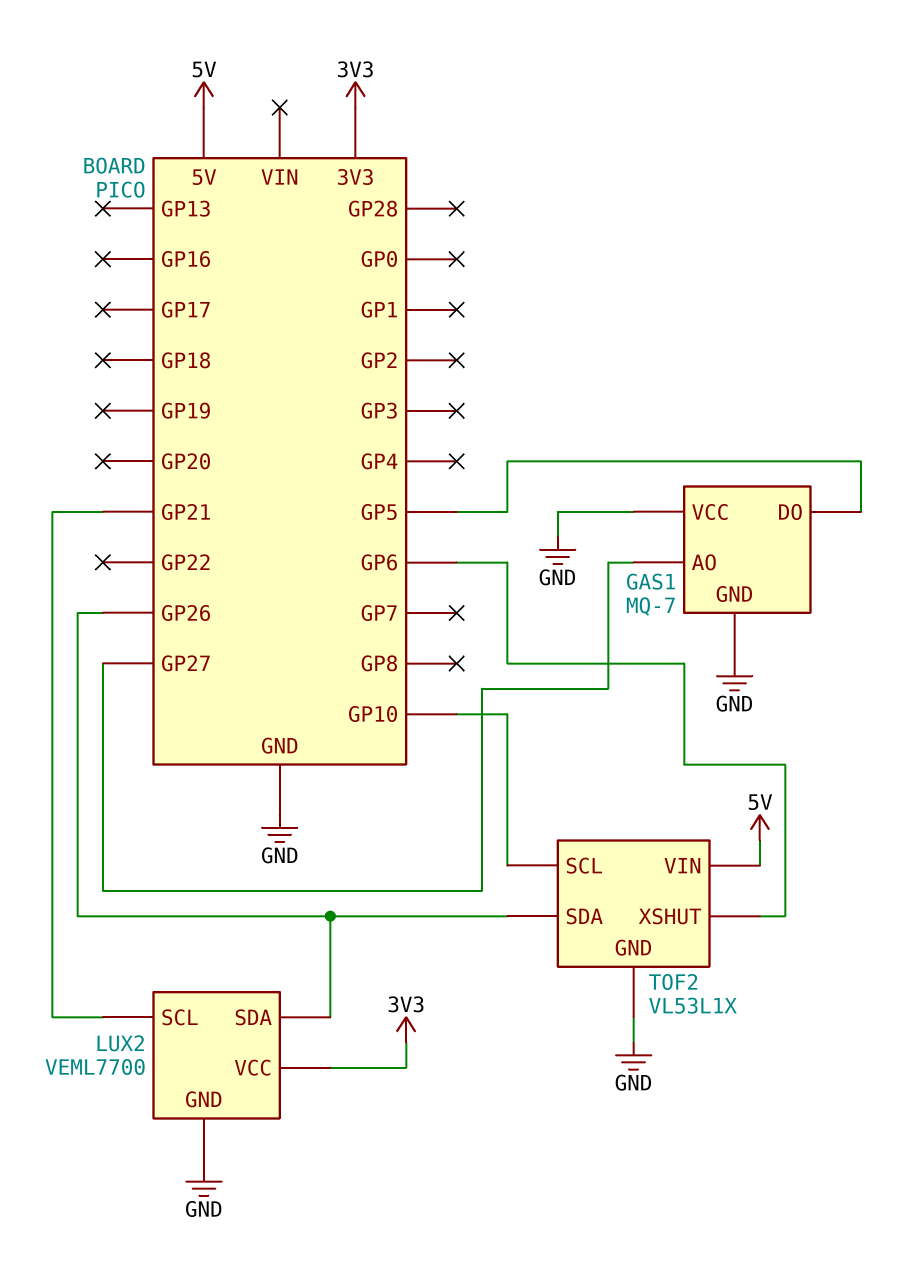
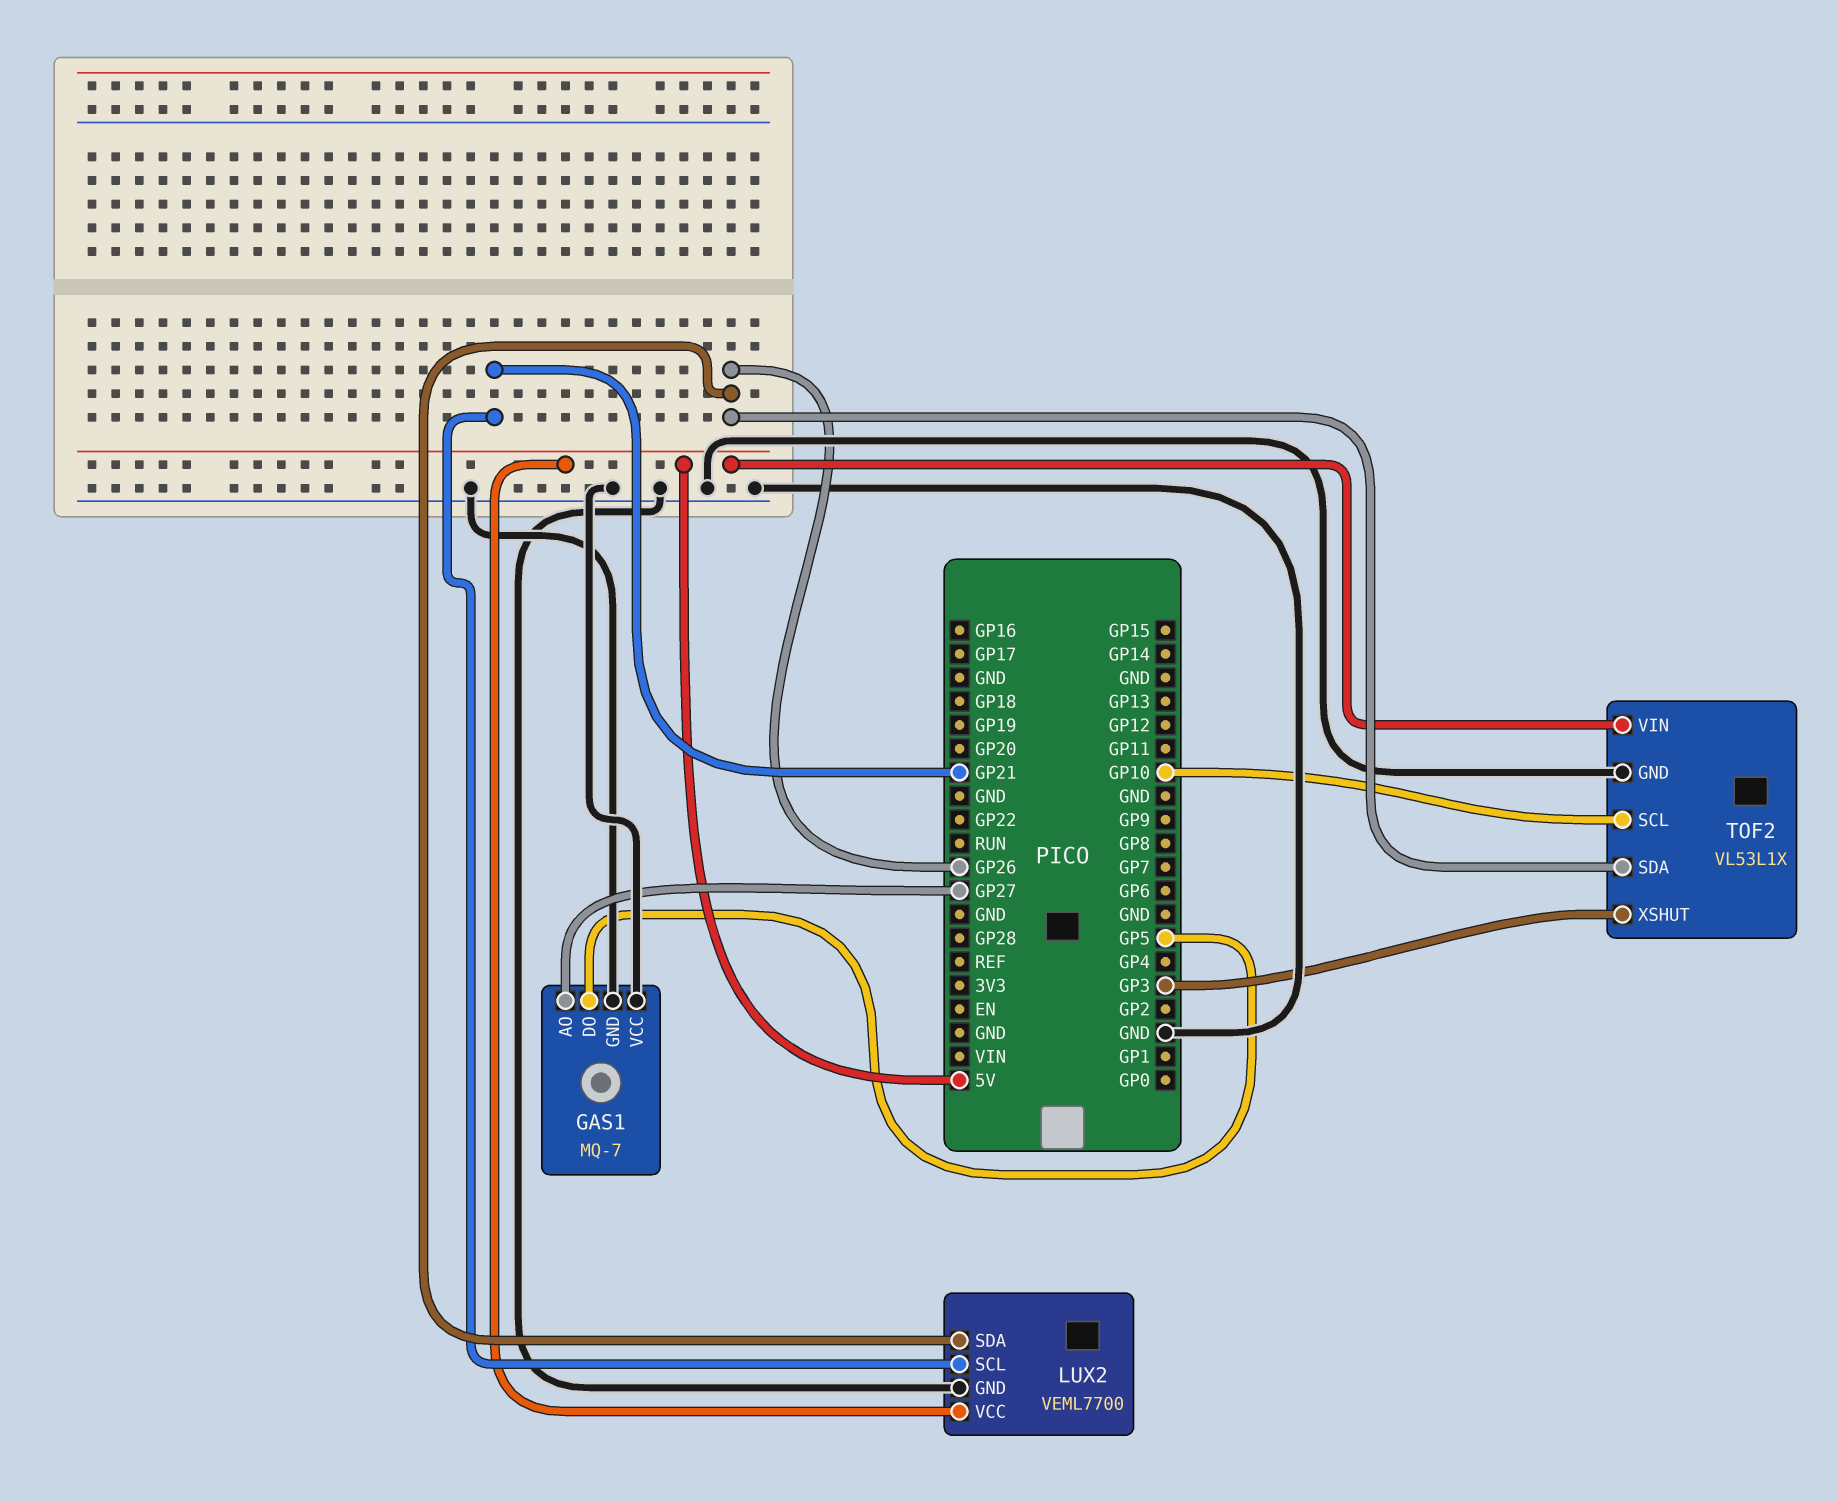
LUX2 pin VCC: 3V3 -> 5V
TOF2 pin XSHUT: GP6 -> GP3

